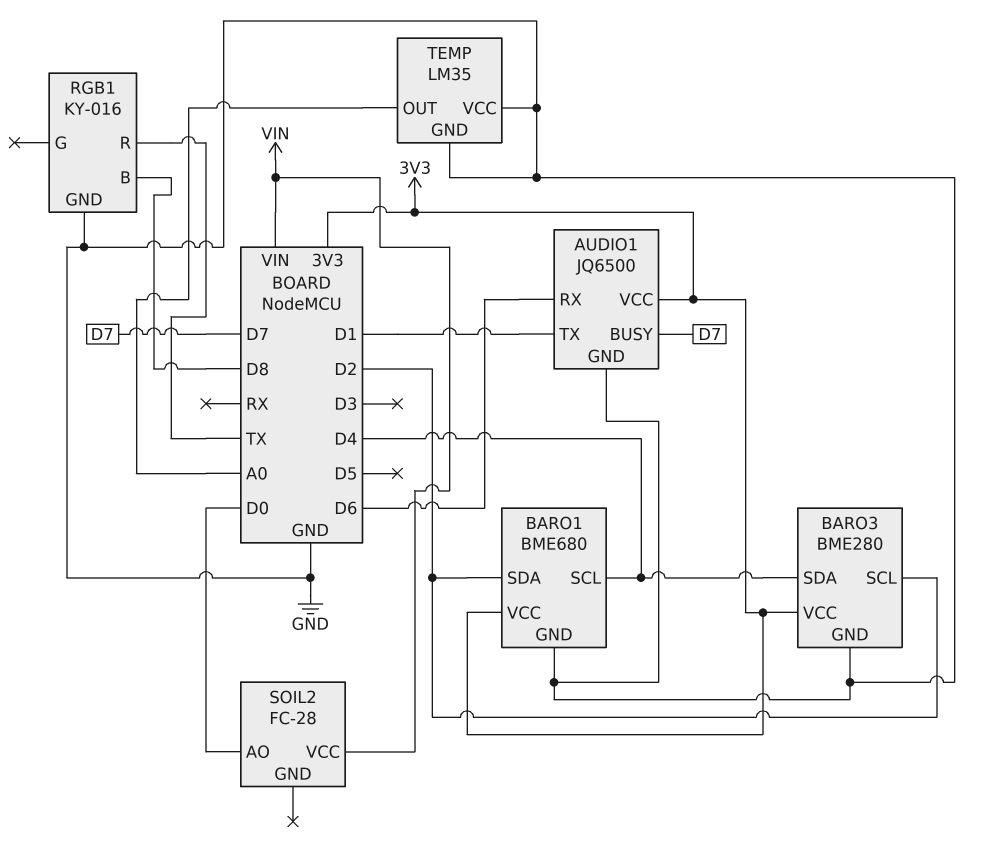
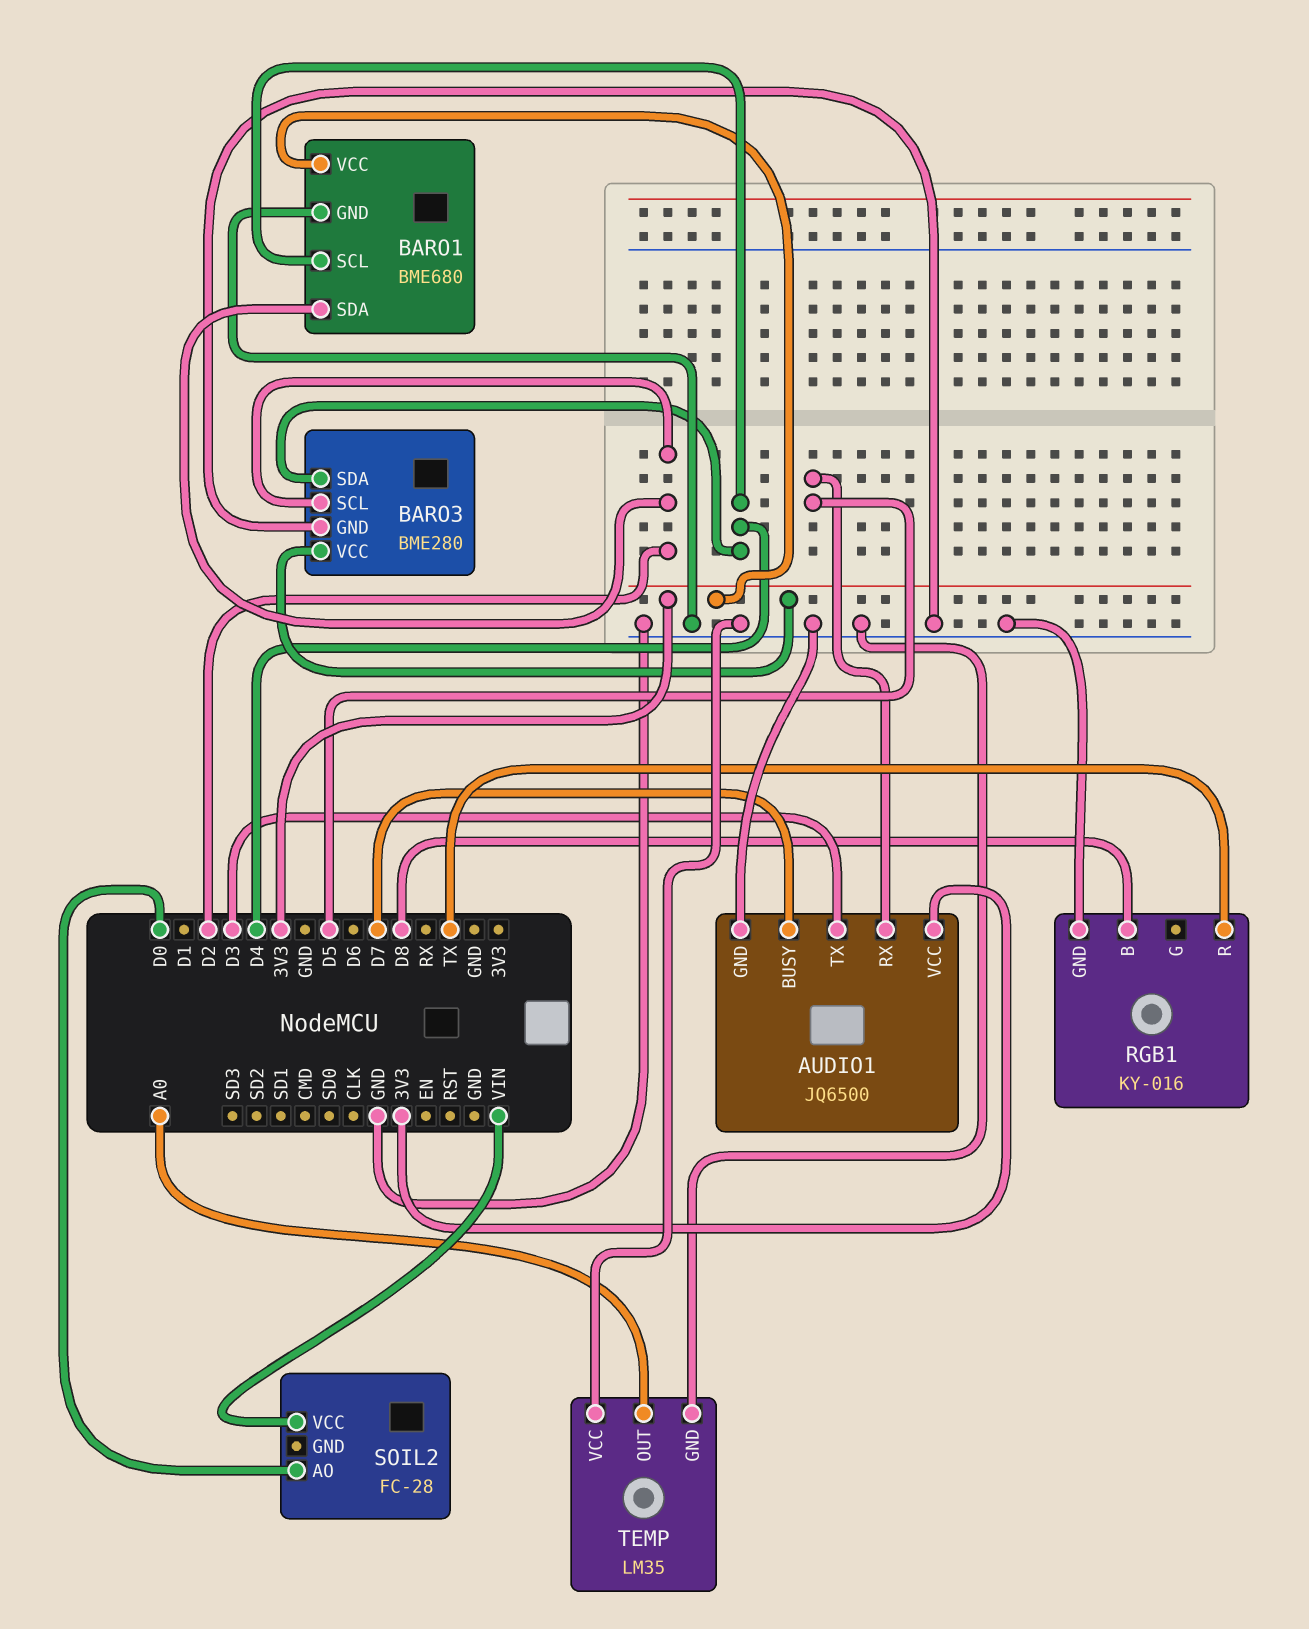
AUDIO1 pin RX: D6 -> D5
AUDIO1 pin TX: D1 -> D3

